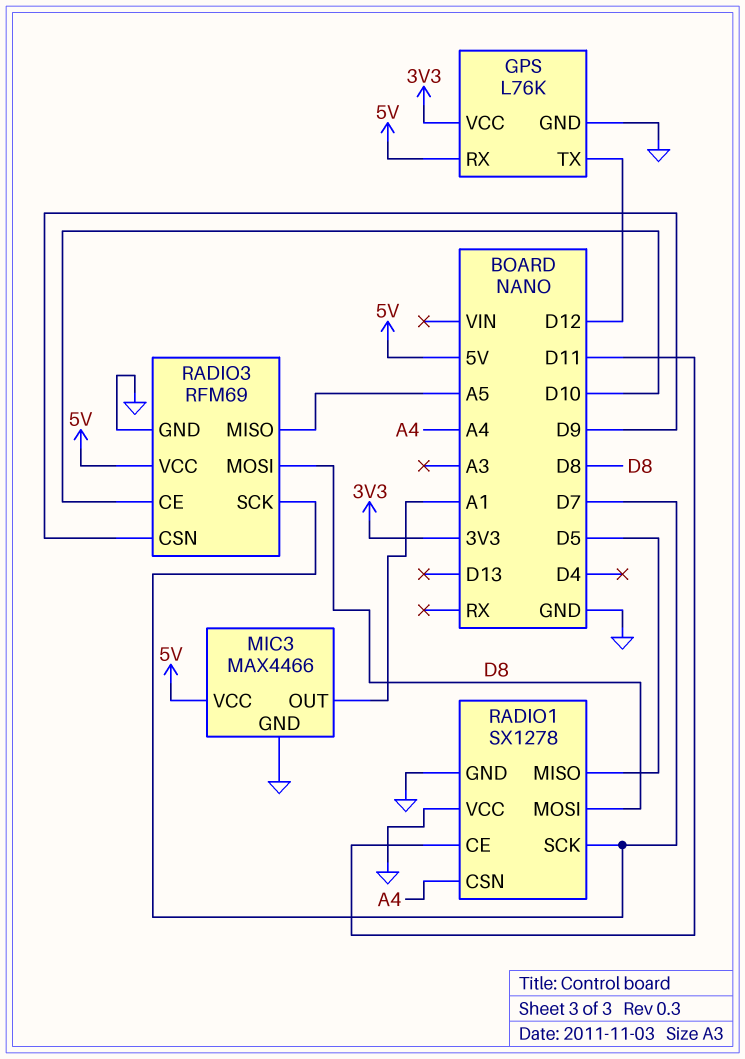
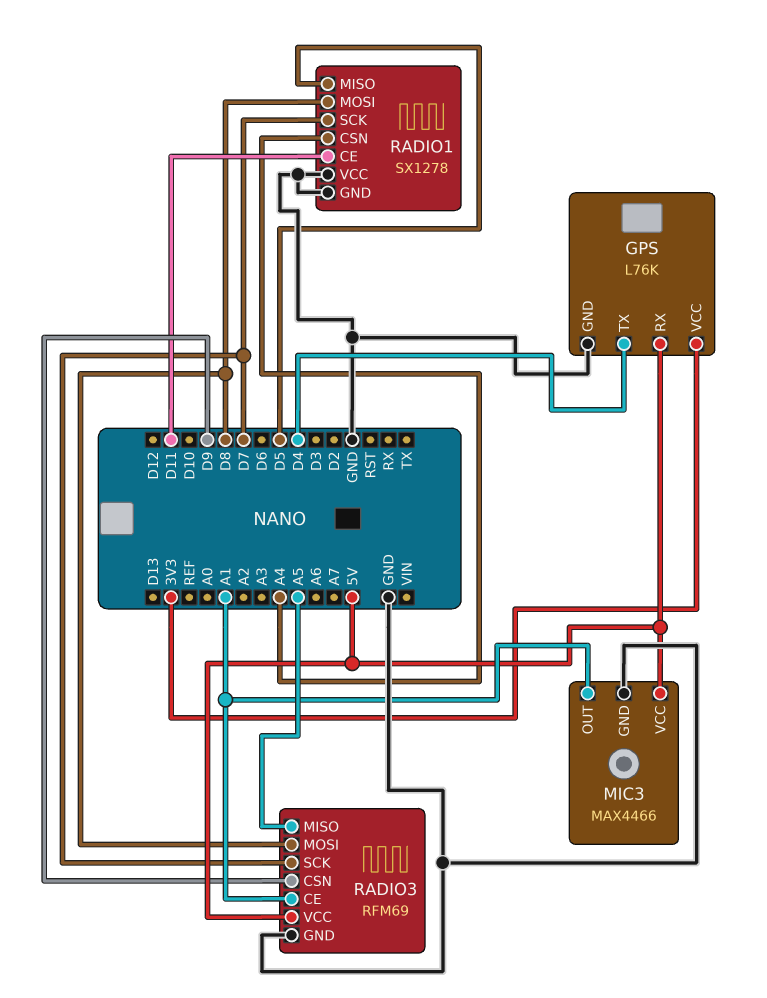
GPS pin TX: D12 -> D4
RADIO3 pin CE: D10 -> A1

